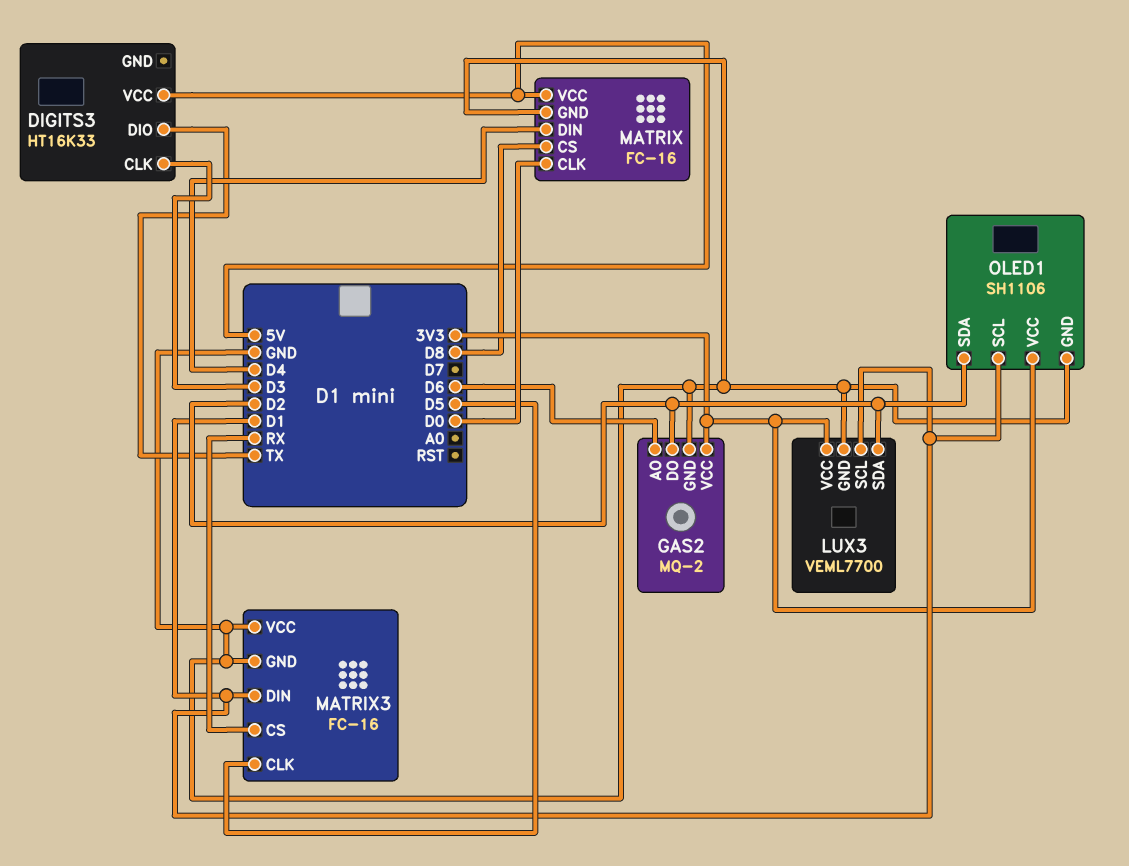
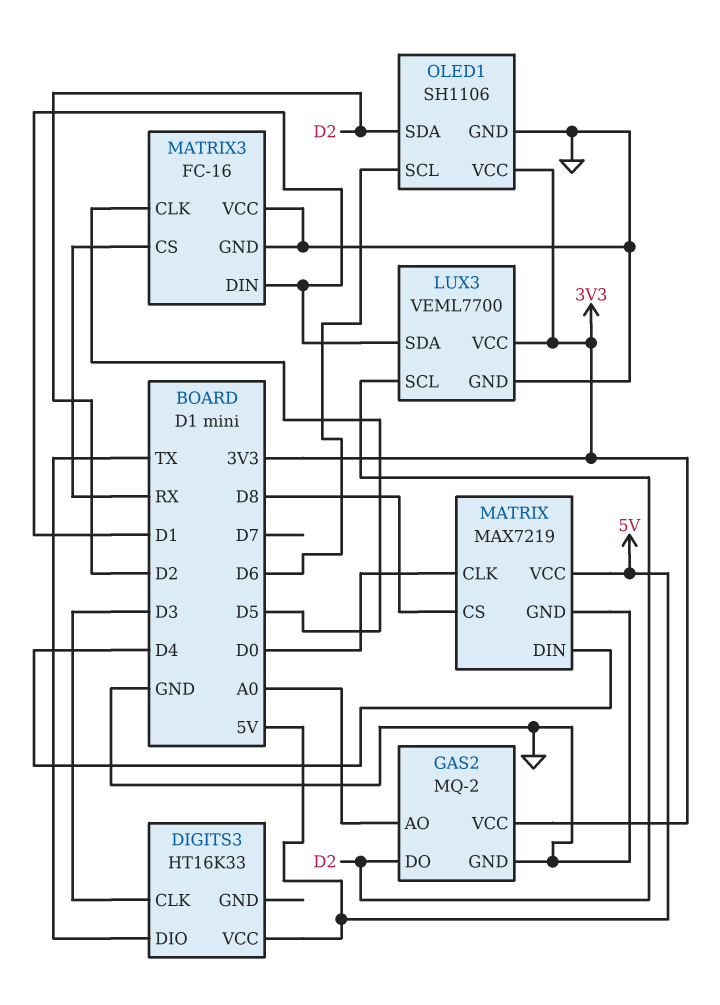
GAS2 pin AO: D6 -> A0
LUX3 pin SCL: D1 -> D2
LUX3 pin SDA: D2 -> D1
MATRIX: FC-16 -> MAX7219
OLED1 pin SCL: D1 -> D6

